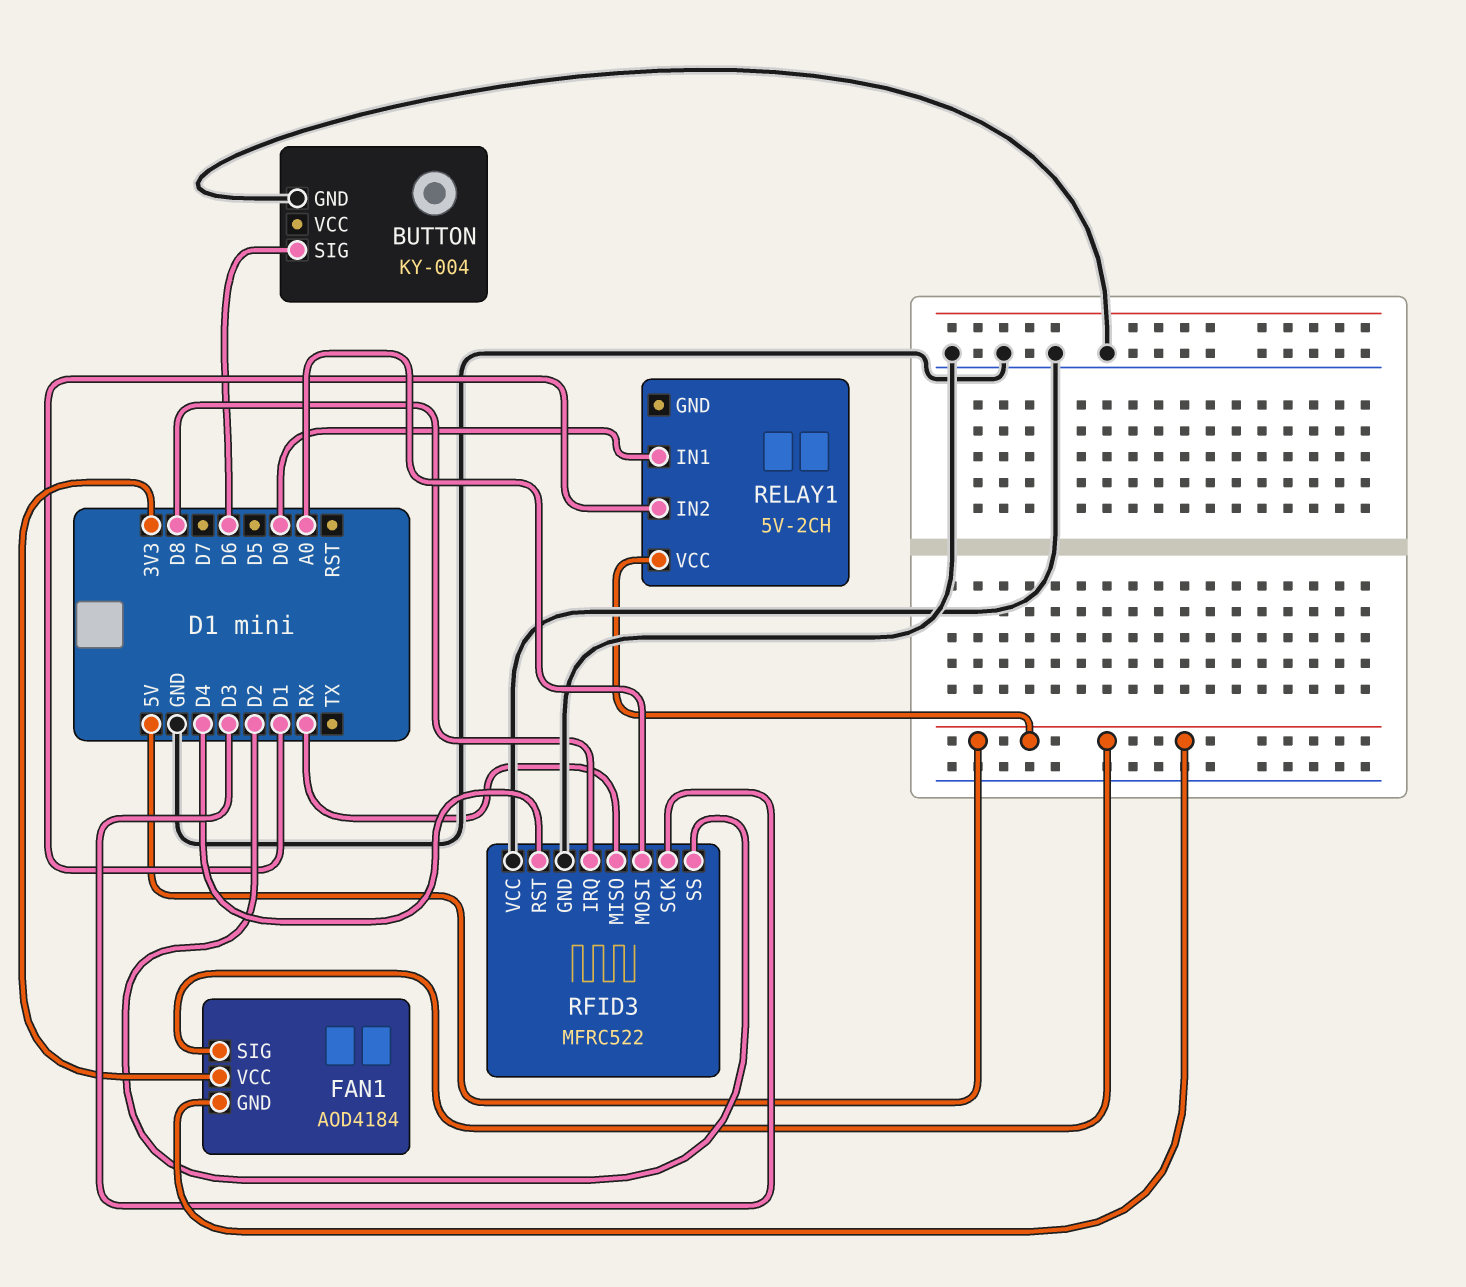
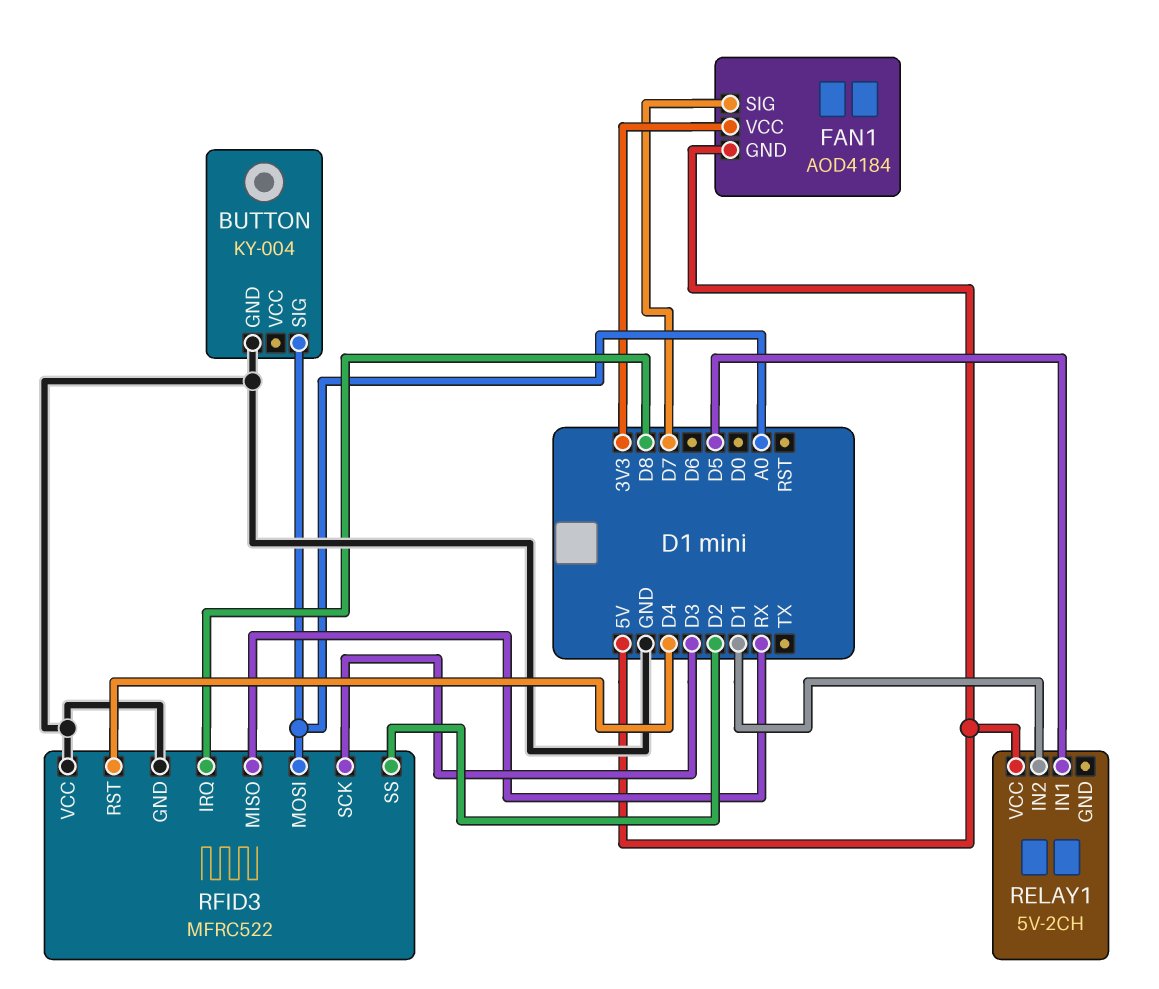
BUTTON pin SIG: D6 -> A0
FAN1 pin SIG: 5V -> D7
RELAY1 pin IN1: D0 -> D5

